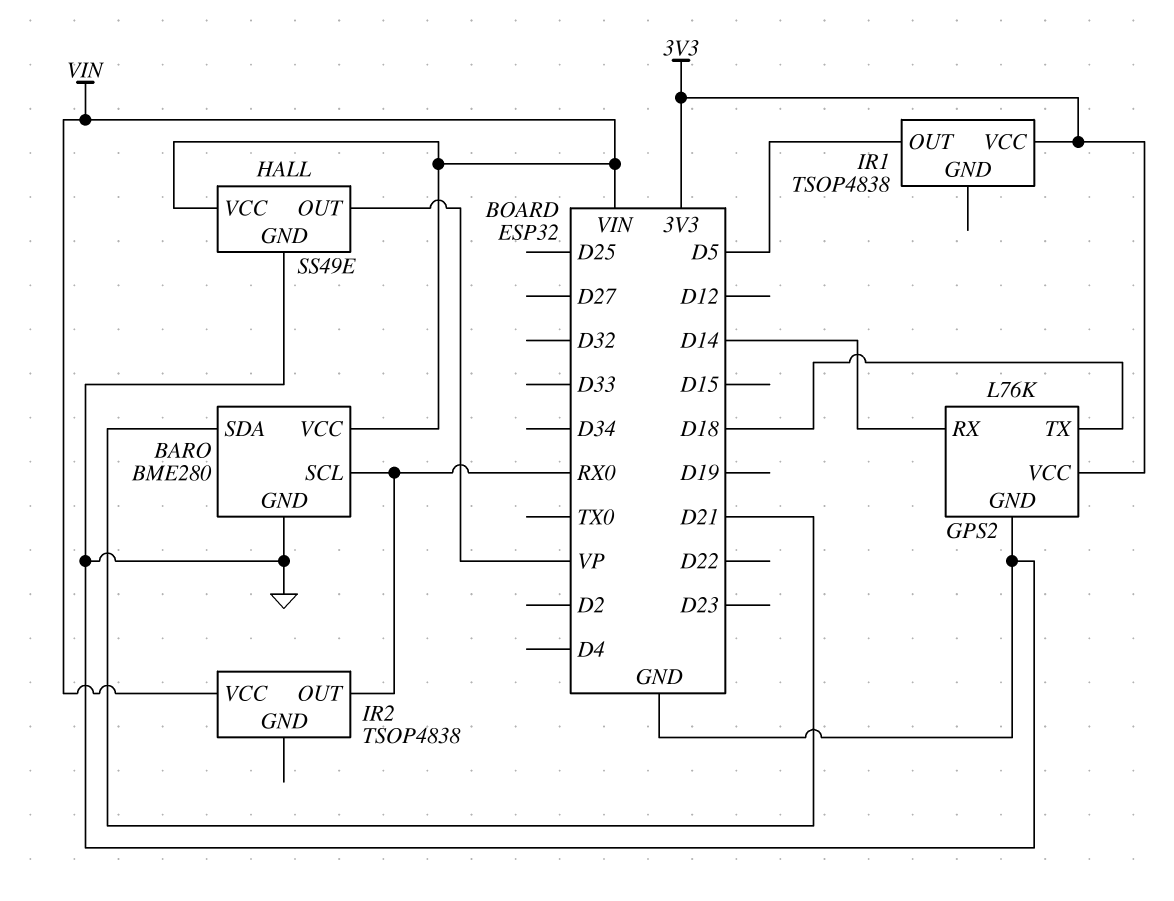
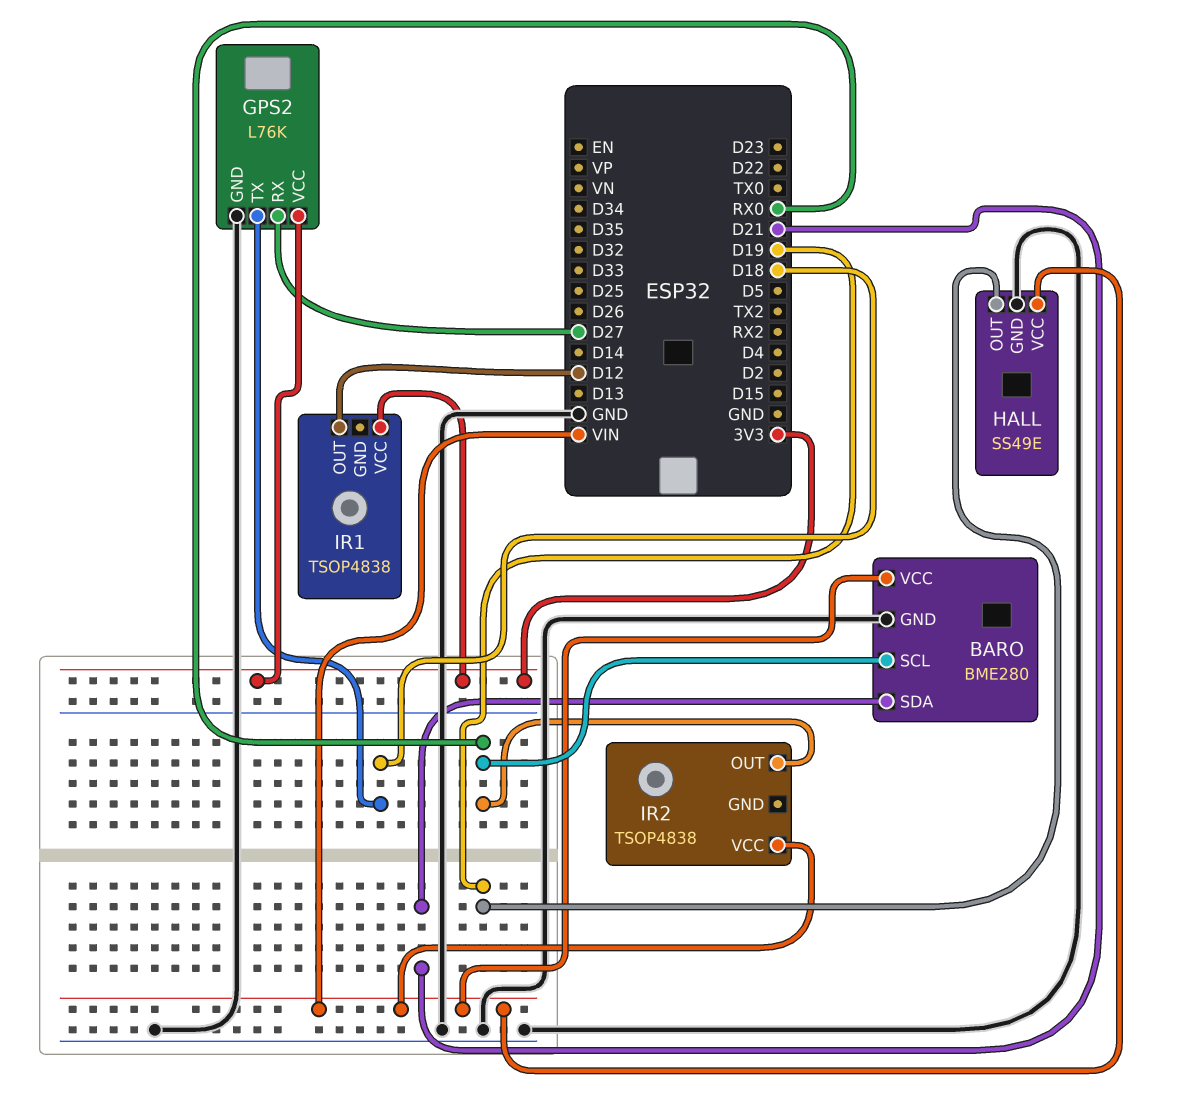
GPS2 pin RX: D14 -> D27
HALL pin OUT: VP -> D19
IR1 pin OUT: D5 -> D12

